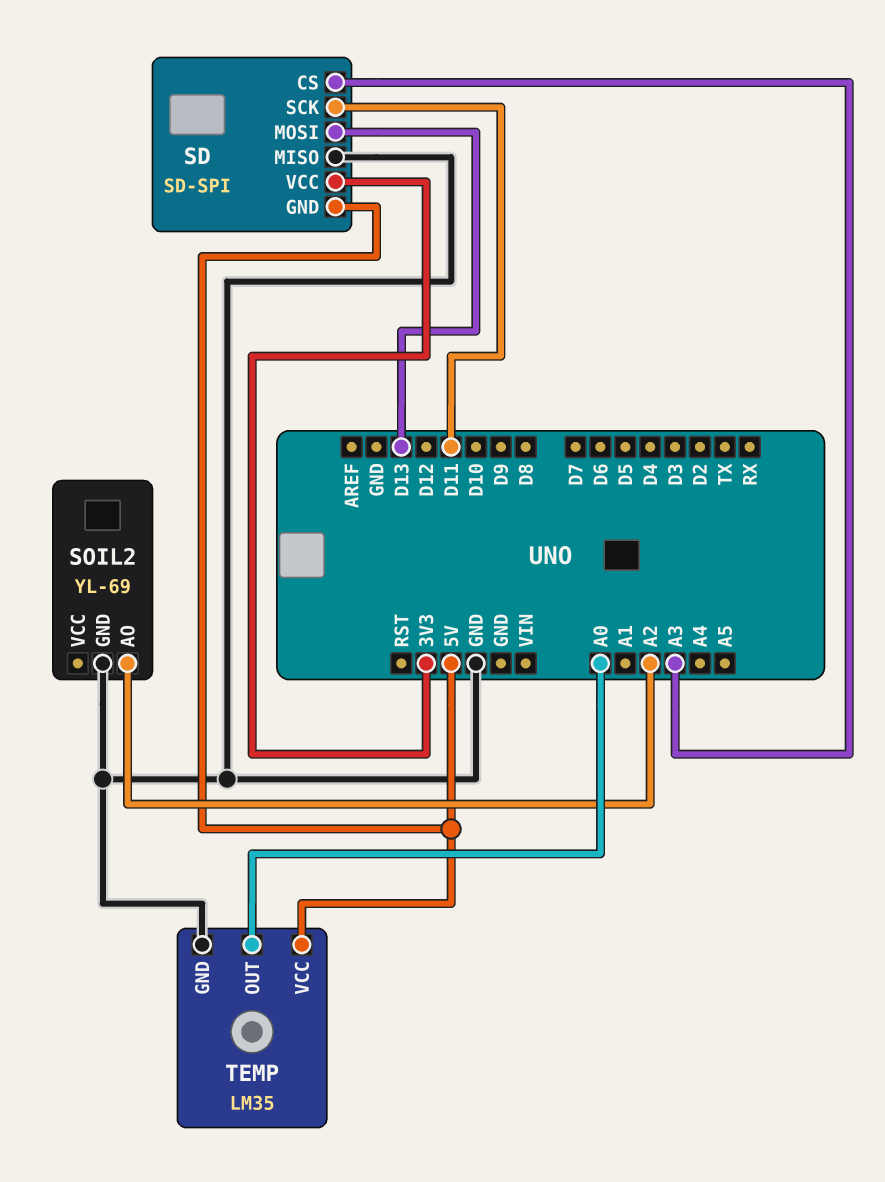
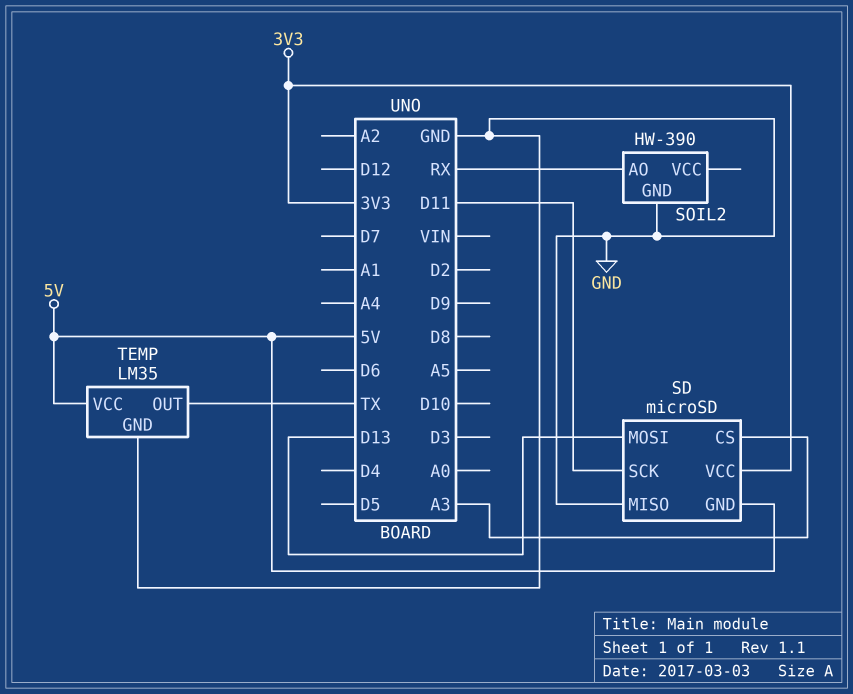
SD: SD-SPI -> microSD
SOIL2: YL-69 -> HW-390
SOIL2 pin AO: A2 -> RX
TEMP pin OUT: A0 -> TX

